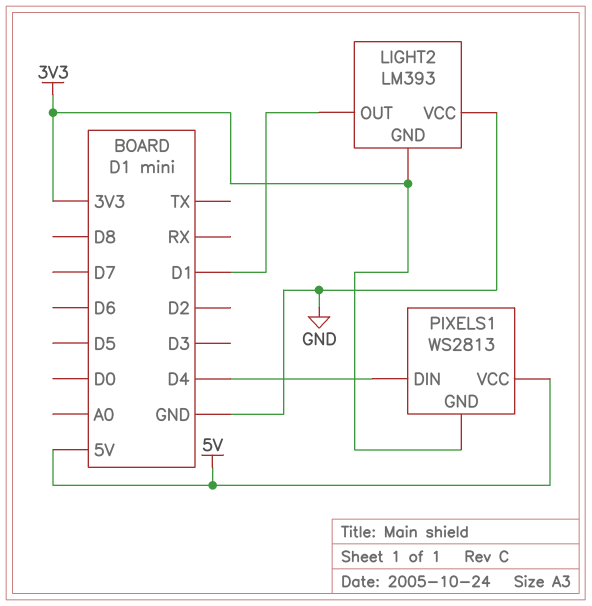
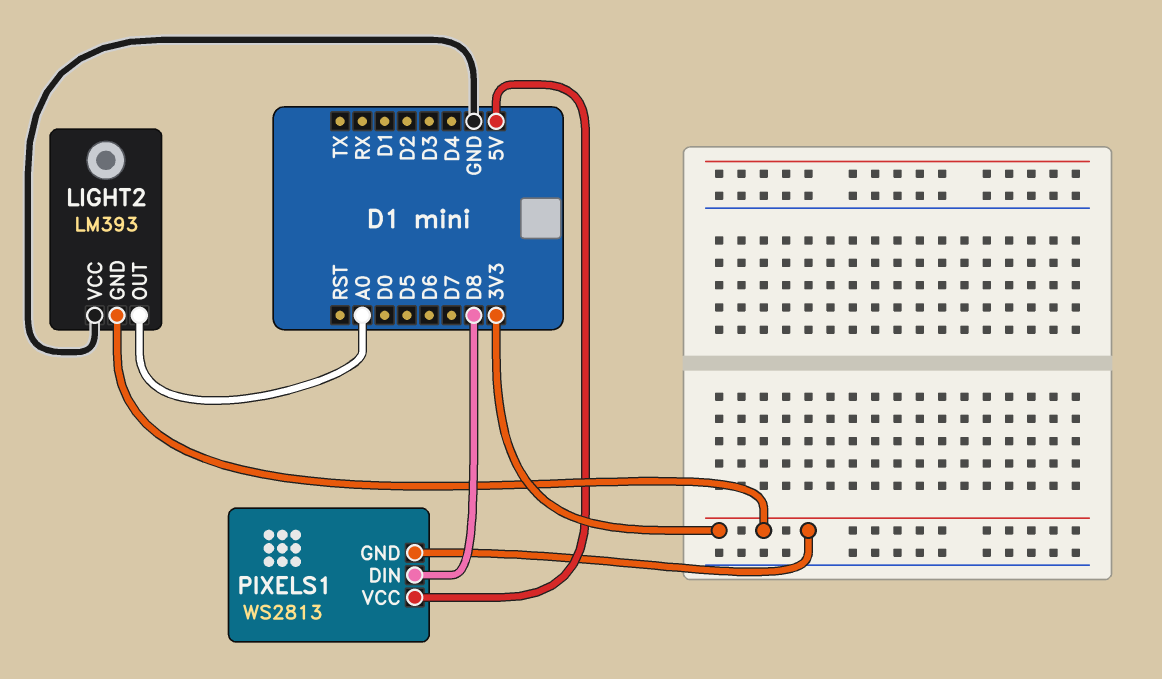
LIGHT2 pin OUT: D1 -> A0
PIXELS1 pin DIN: D4 -> D8

